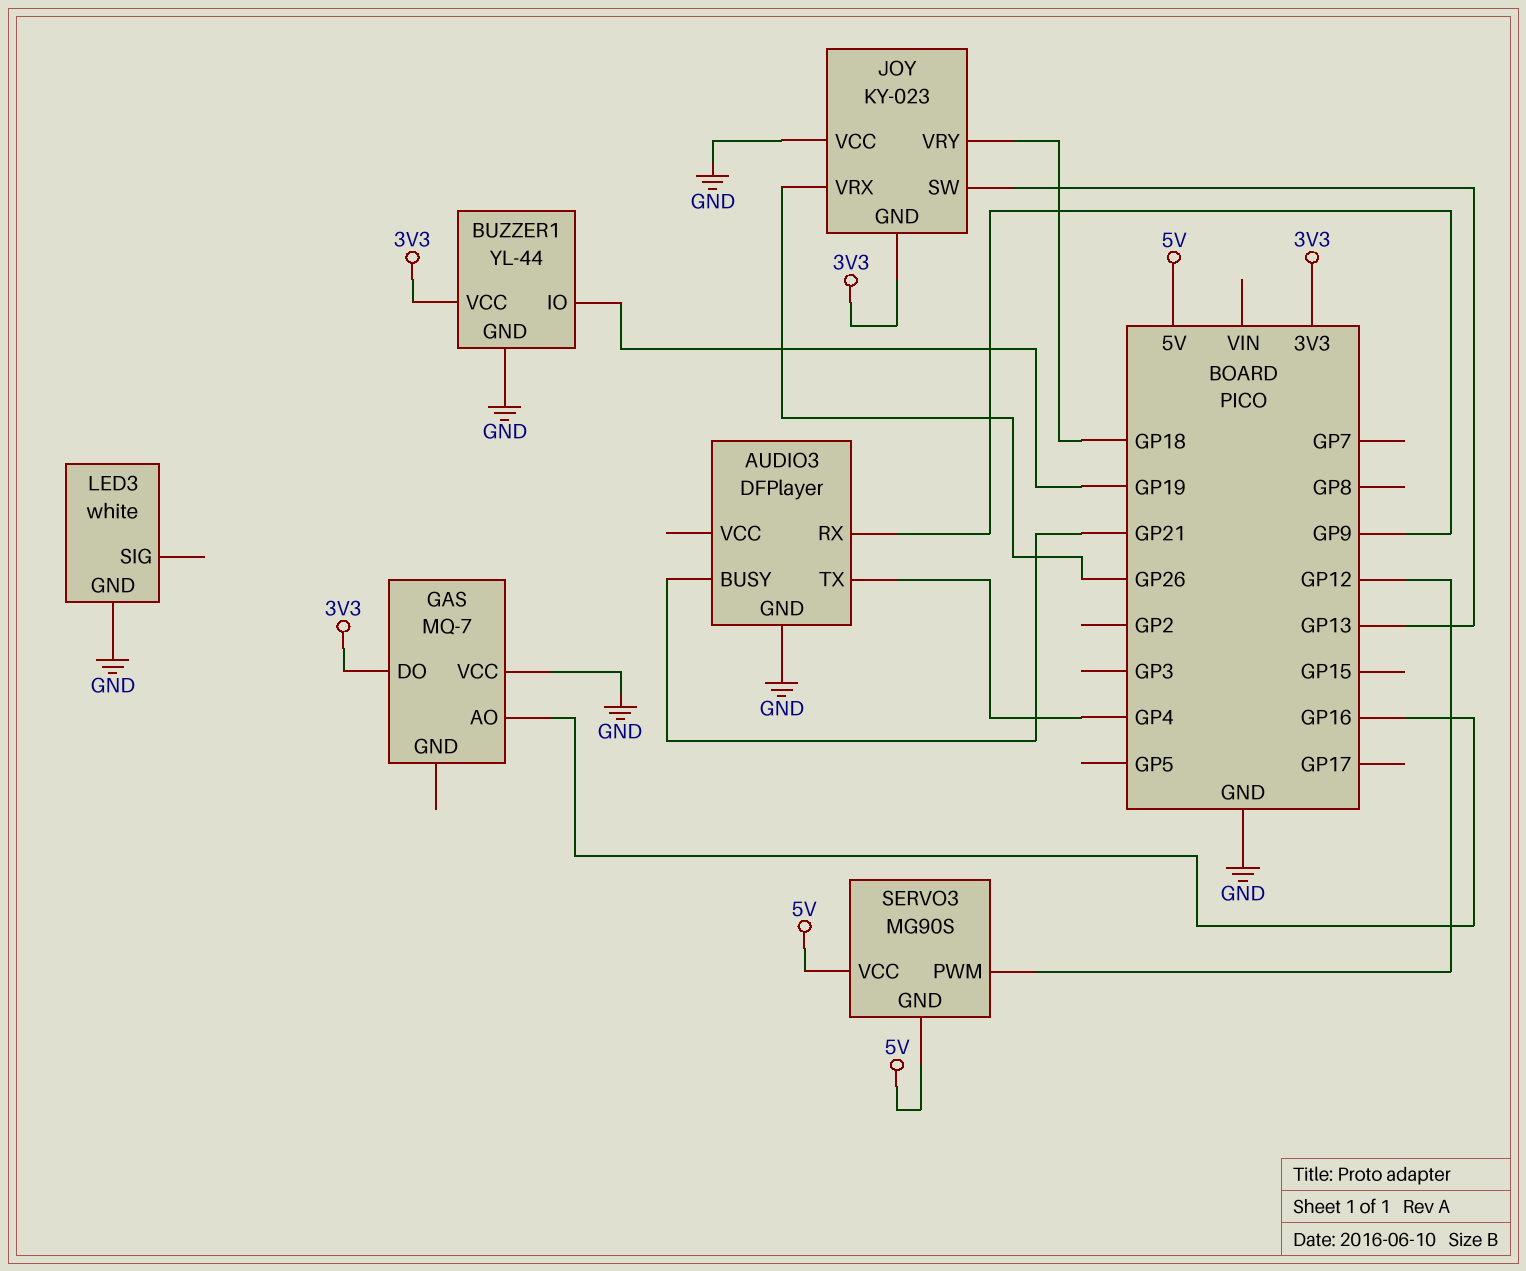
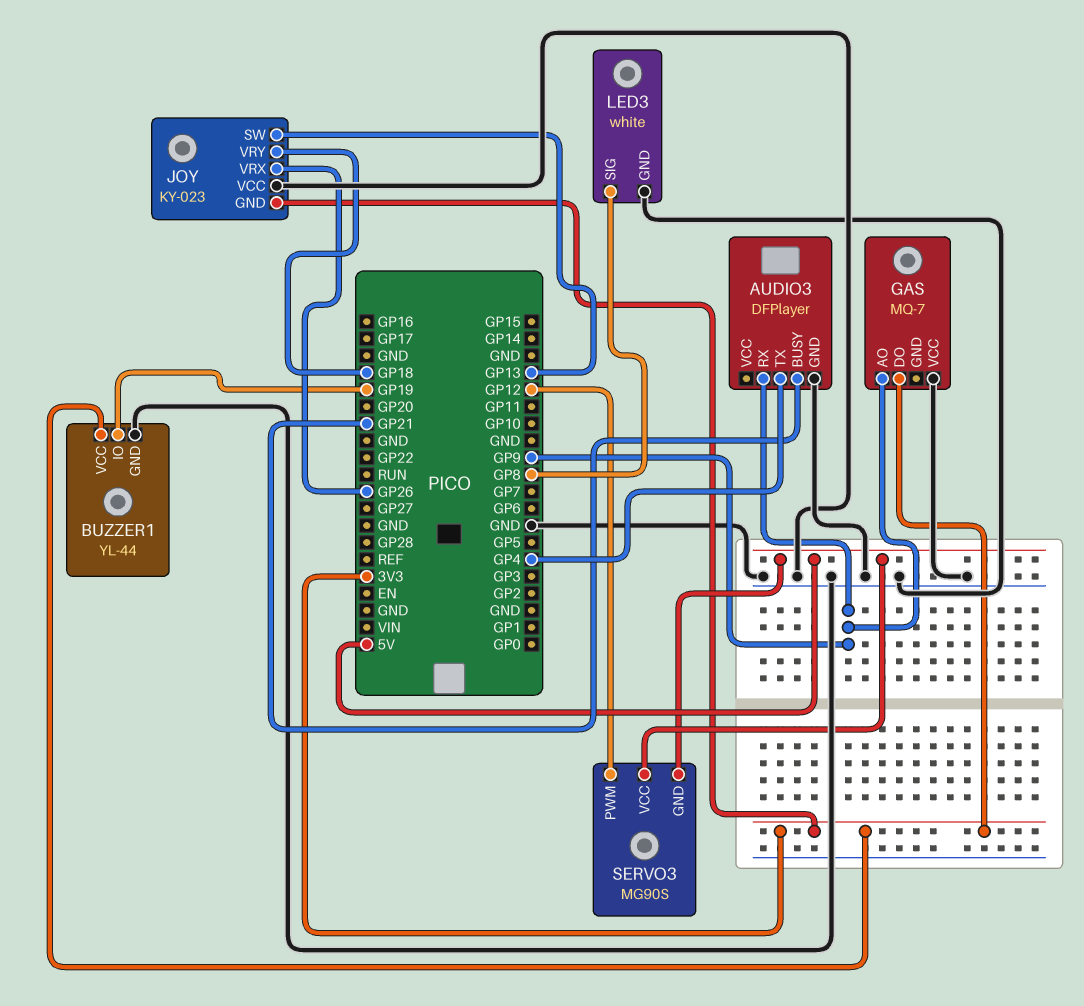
GAS pin AO: GP16 -> GP9
LED3 pin SIG: none -> GP8

